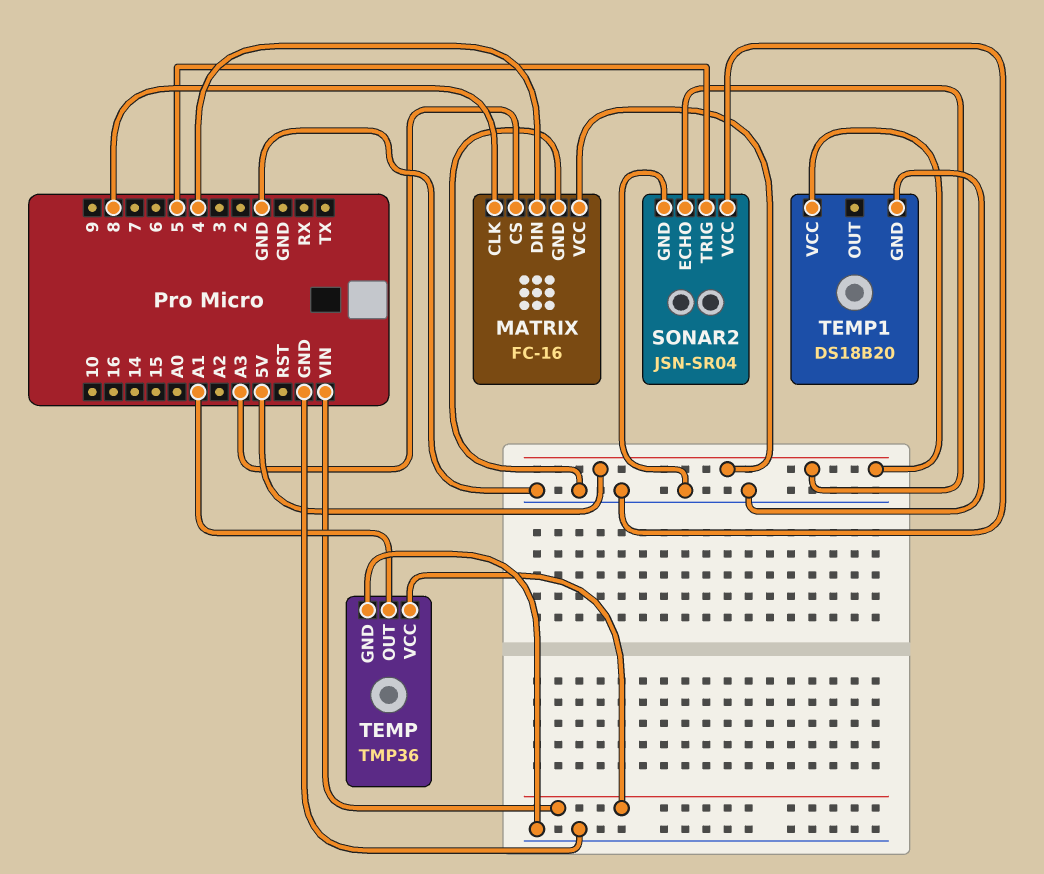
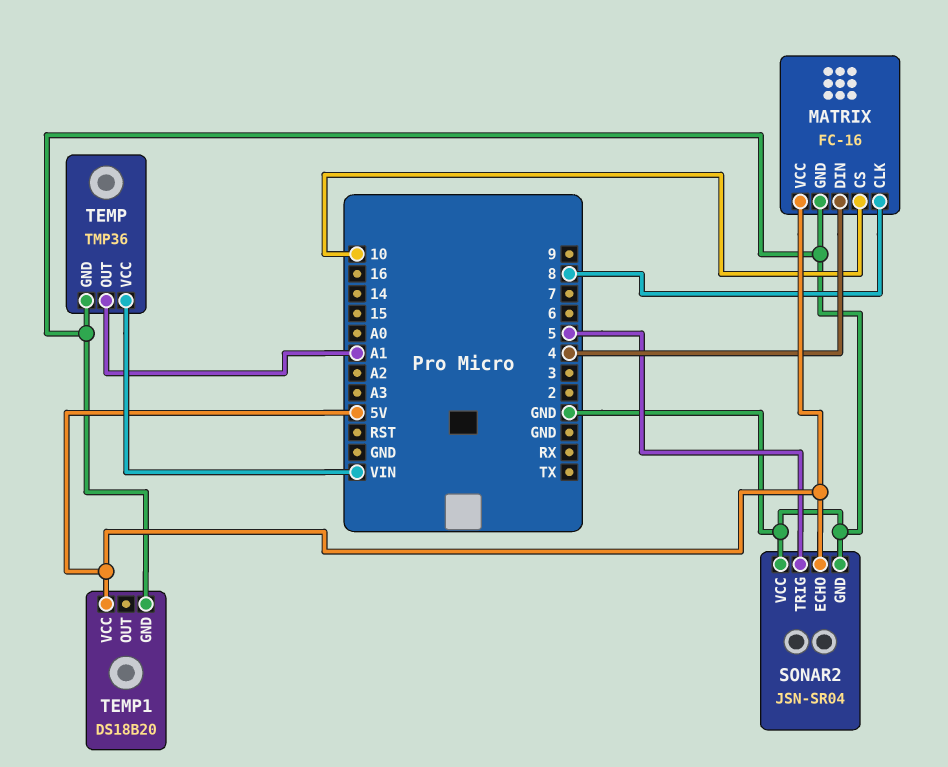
MATRIX pin CS: A3 -> 10

